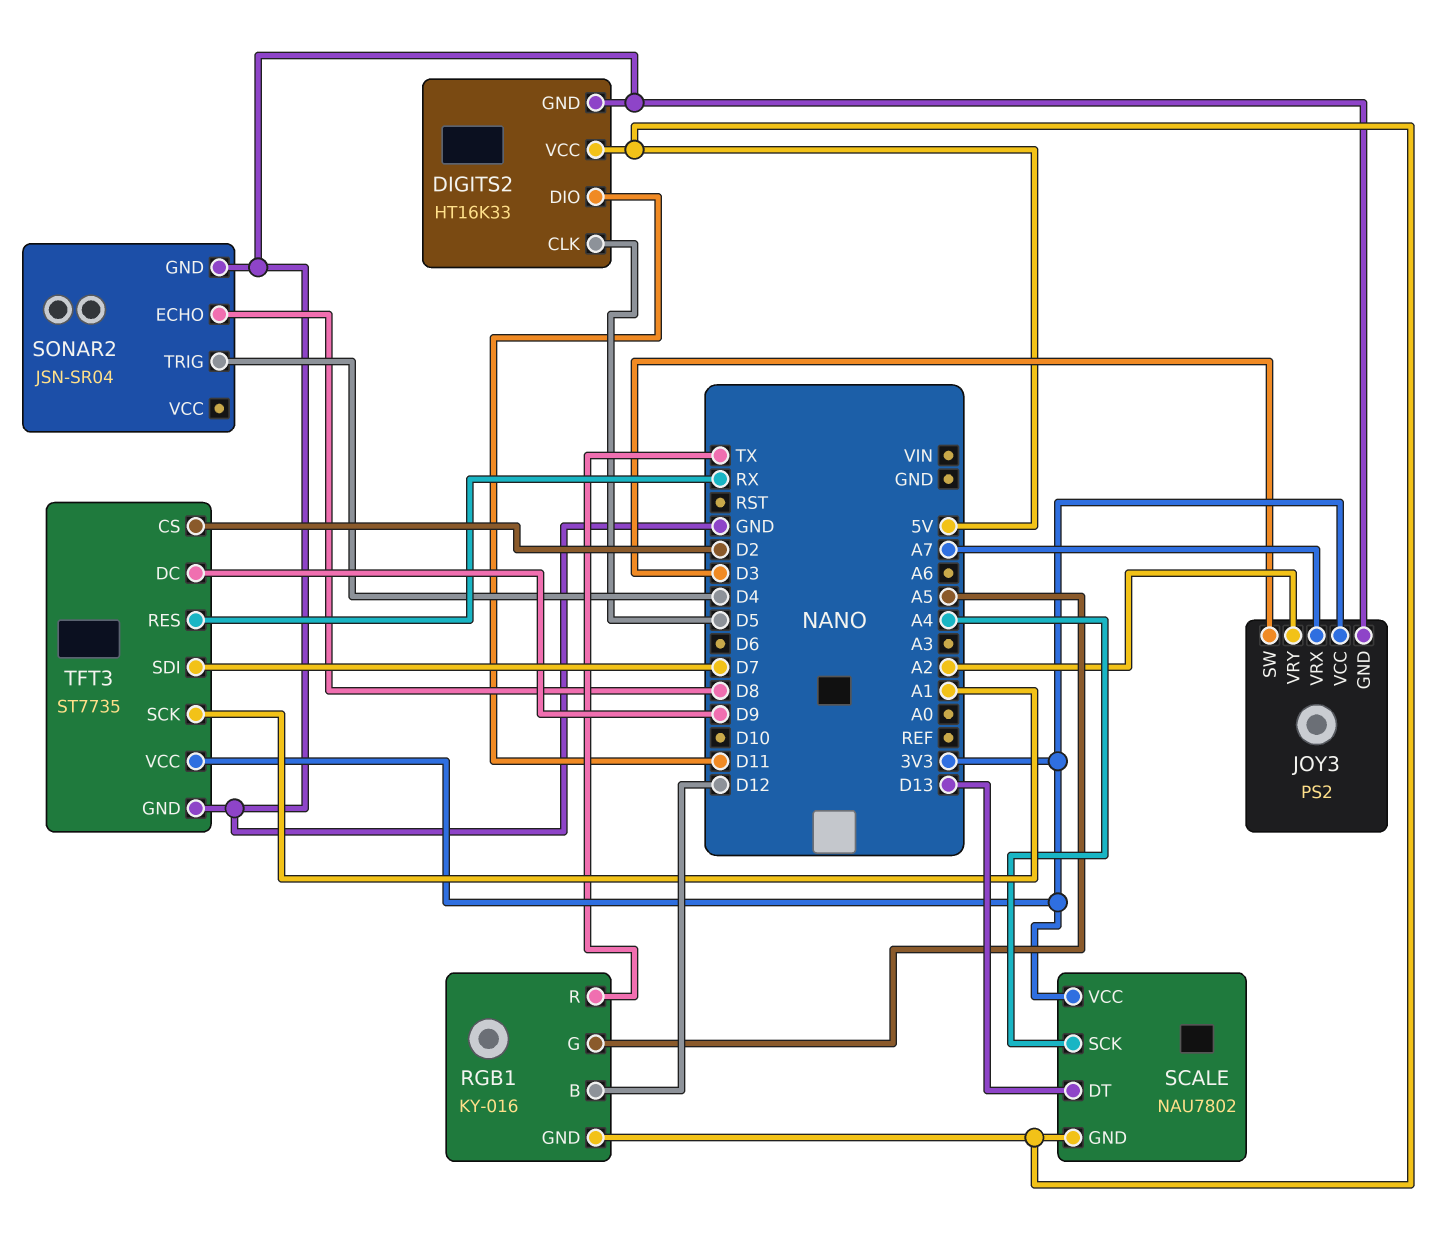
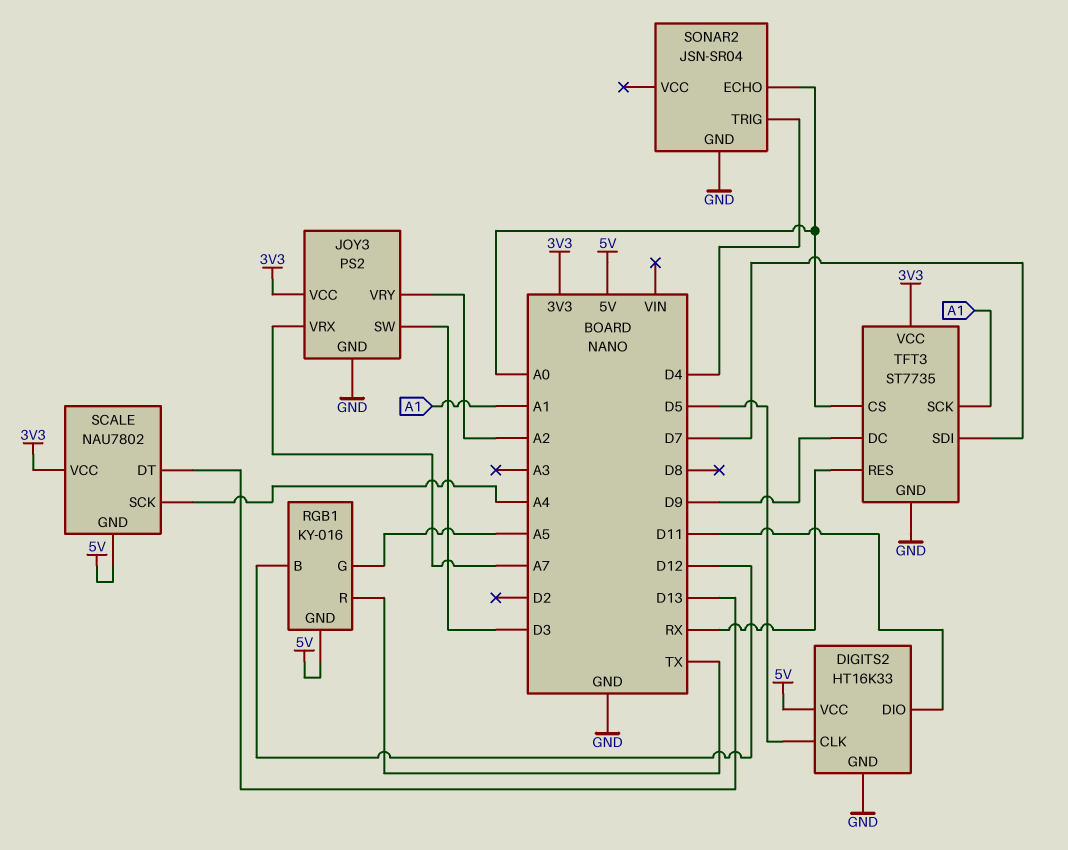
SONAR2 pin ECHO: D8 -> A0
TFT3 pin CS: D2 -> A0

